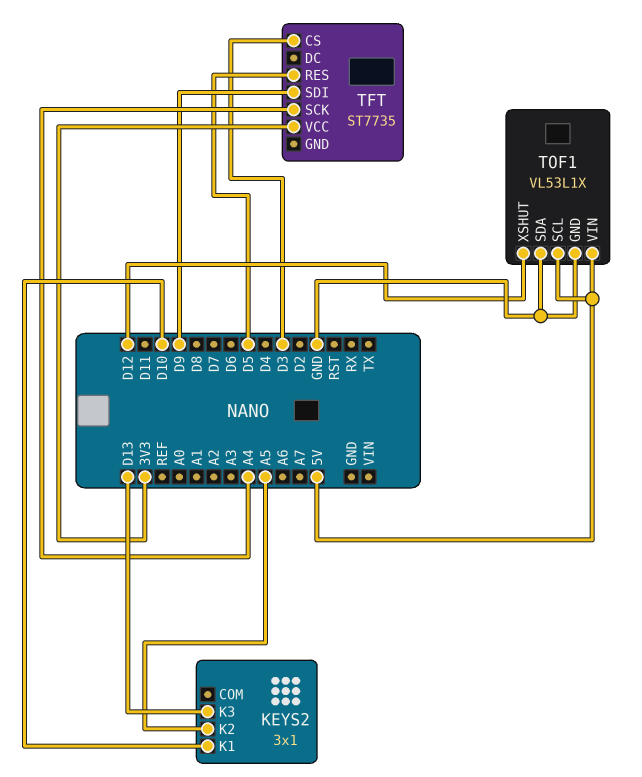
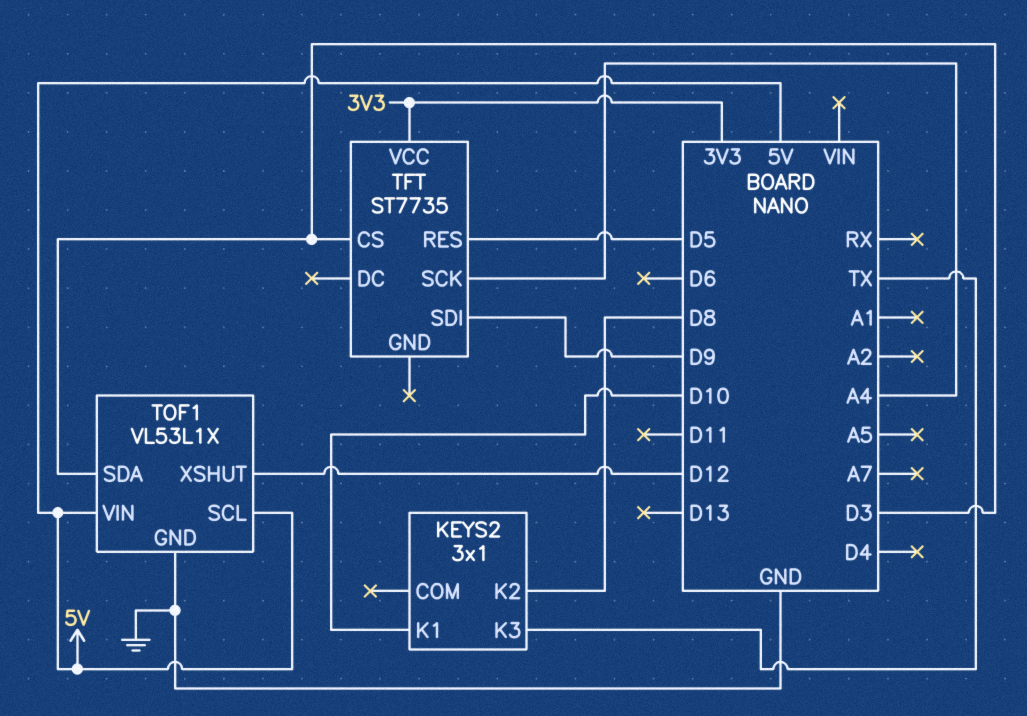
KEYS2 pin K2: A5 -> D8
KEYS2 pin K3: D13 -> TX
TOF1 pin SDA: GND -> D3

